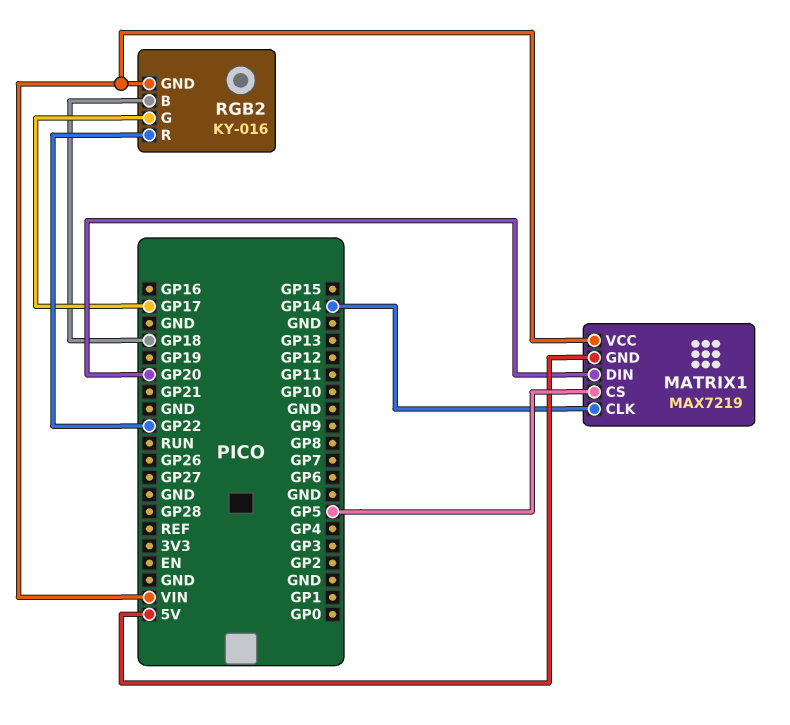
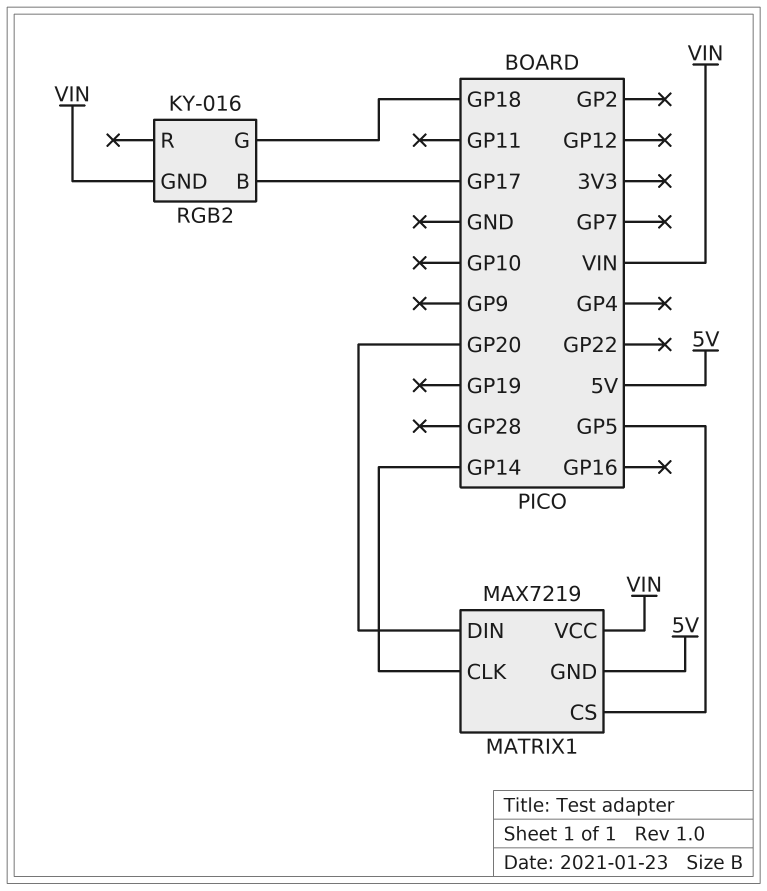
RGB2 pin B: GP18 -> GP17
RGB2 pin G: GP17 -> GP18
RGB2 pin R: GP22 -> none

